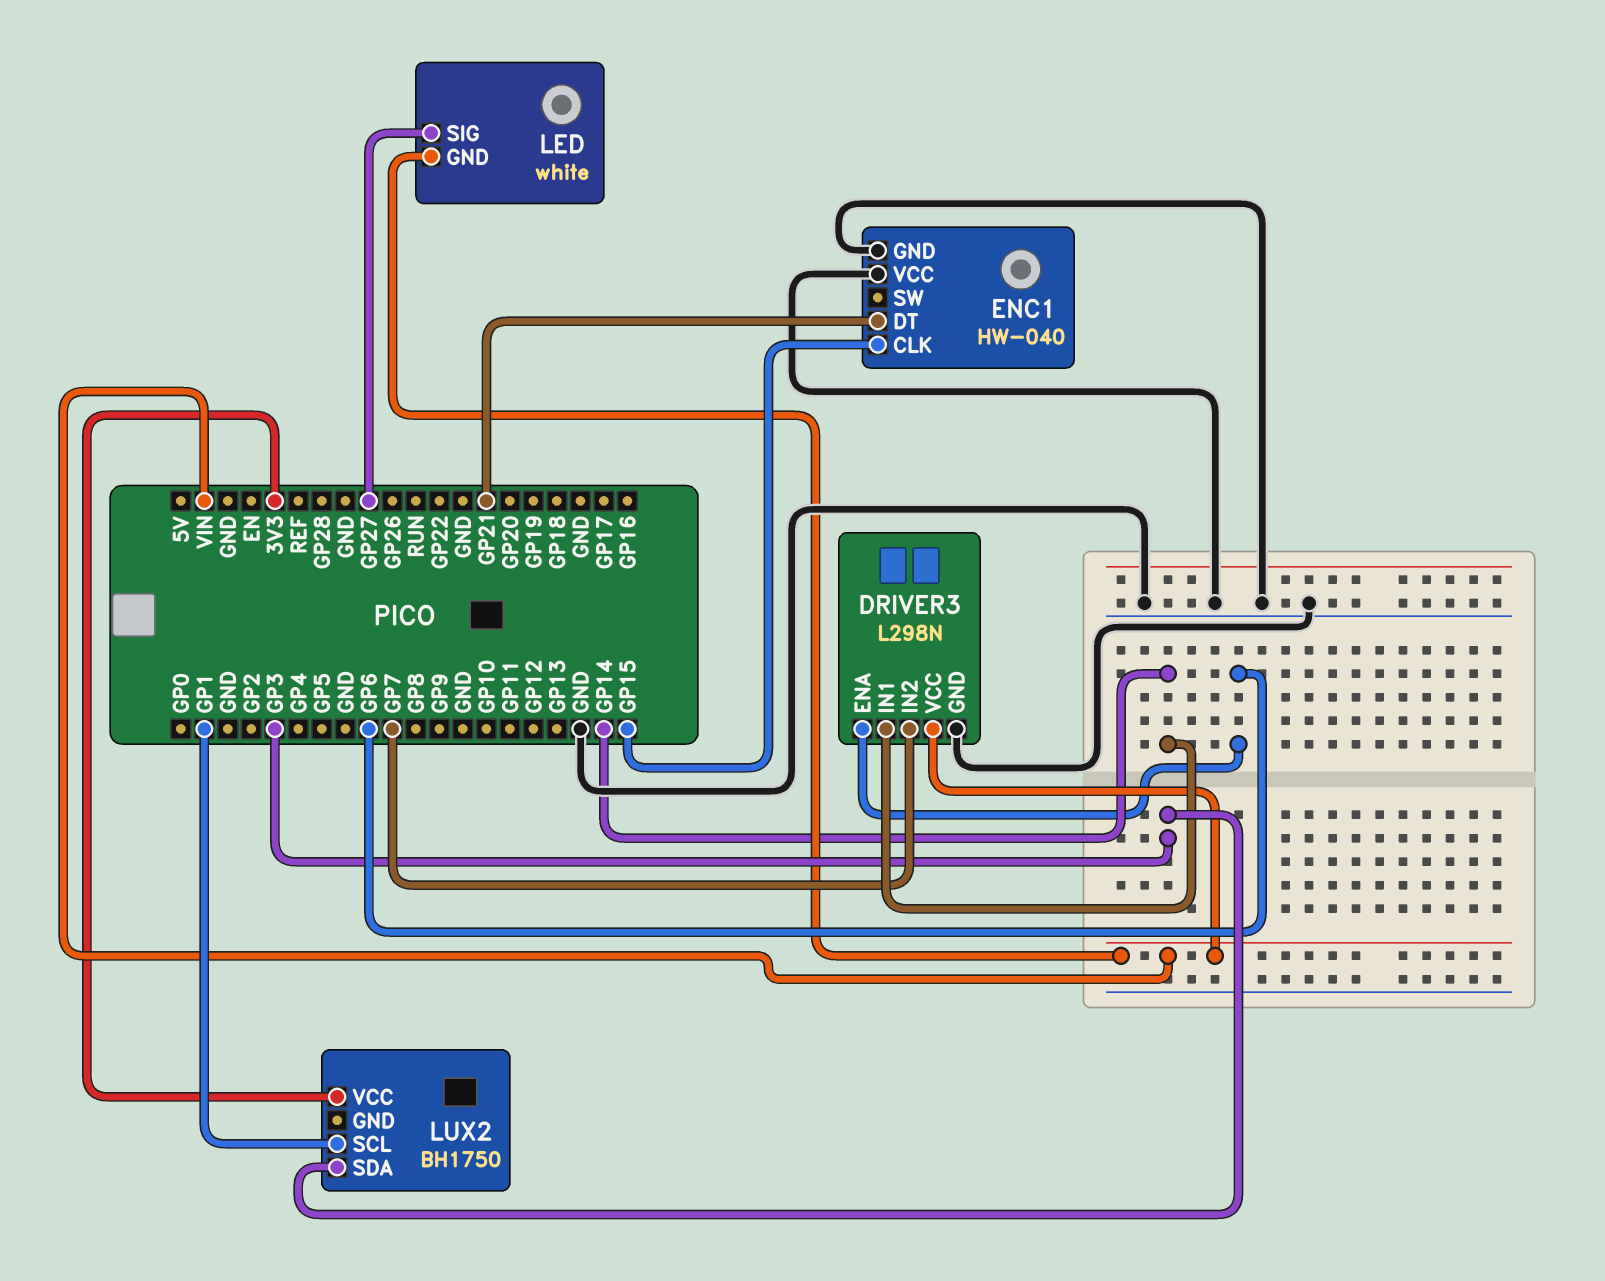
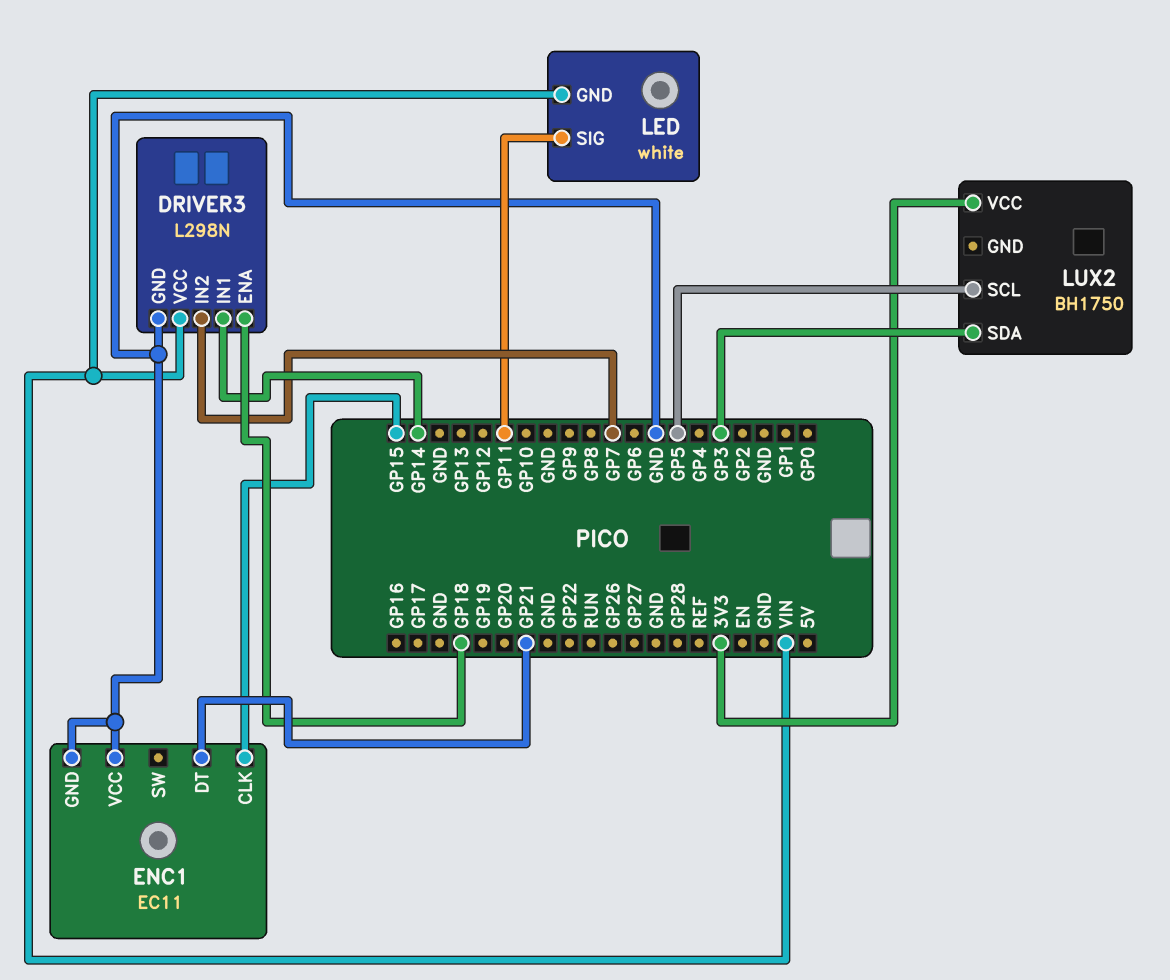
DRIVER3 pin ENA: GP6 -> GP18
ENC1: HW-040 -> EC11
LED pin SIG: GP27 -> GP11
LUX2 pin SCL: GP1 -> GP5

